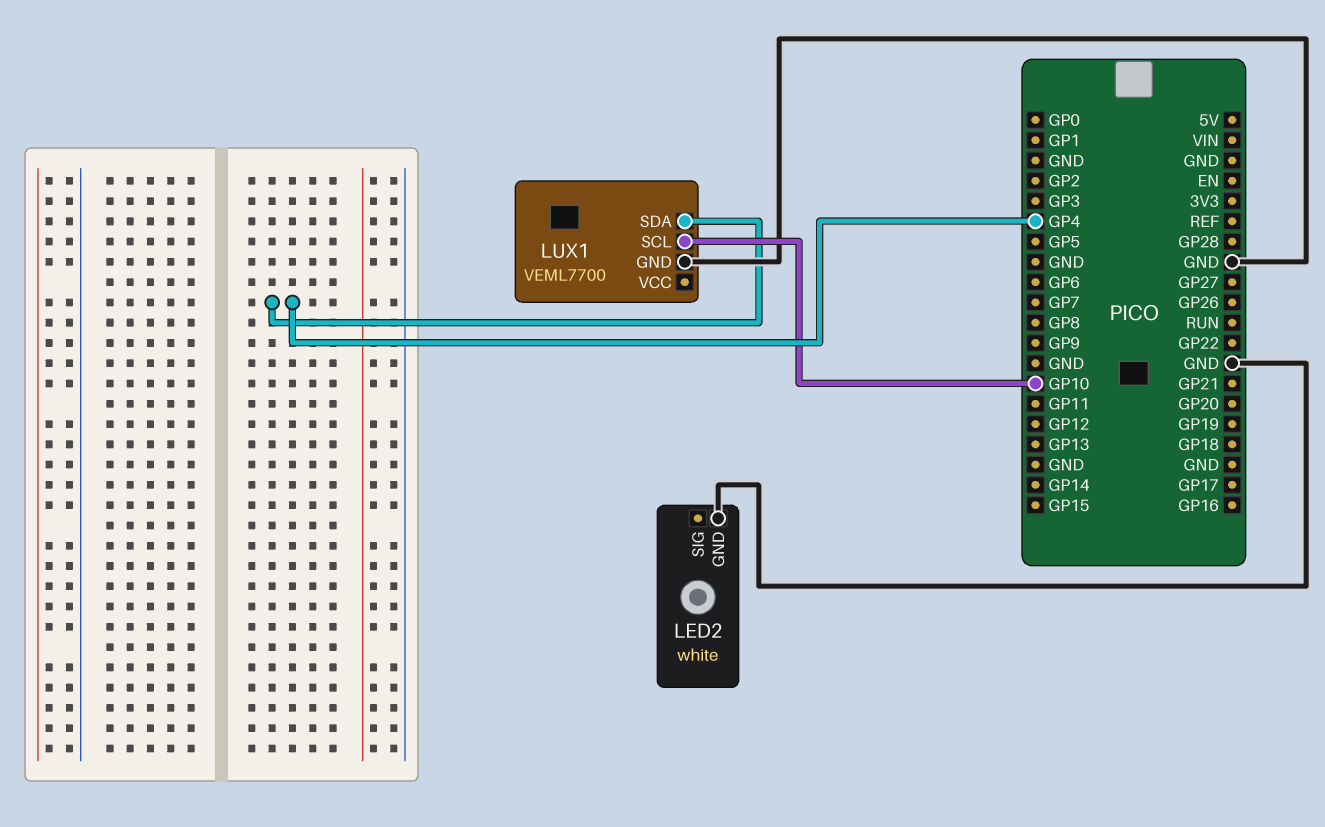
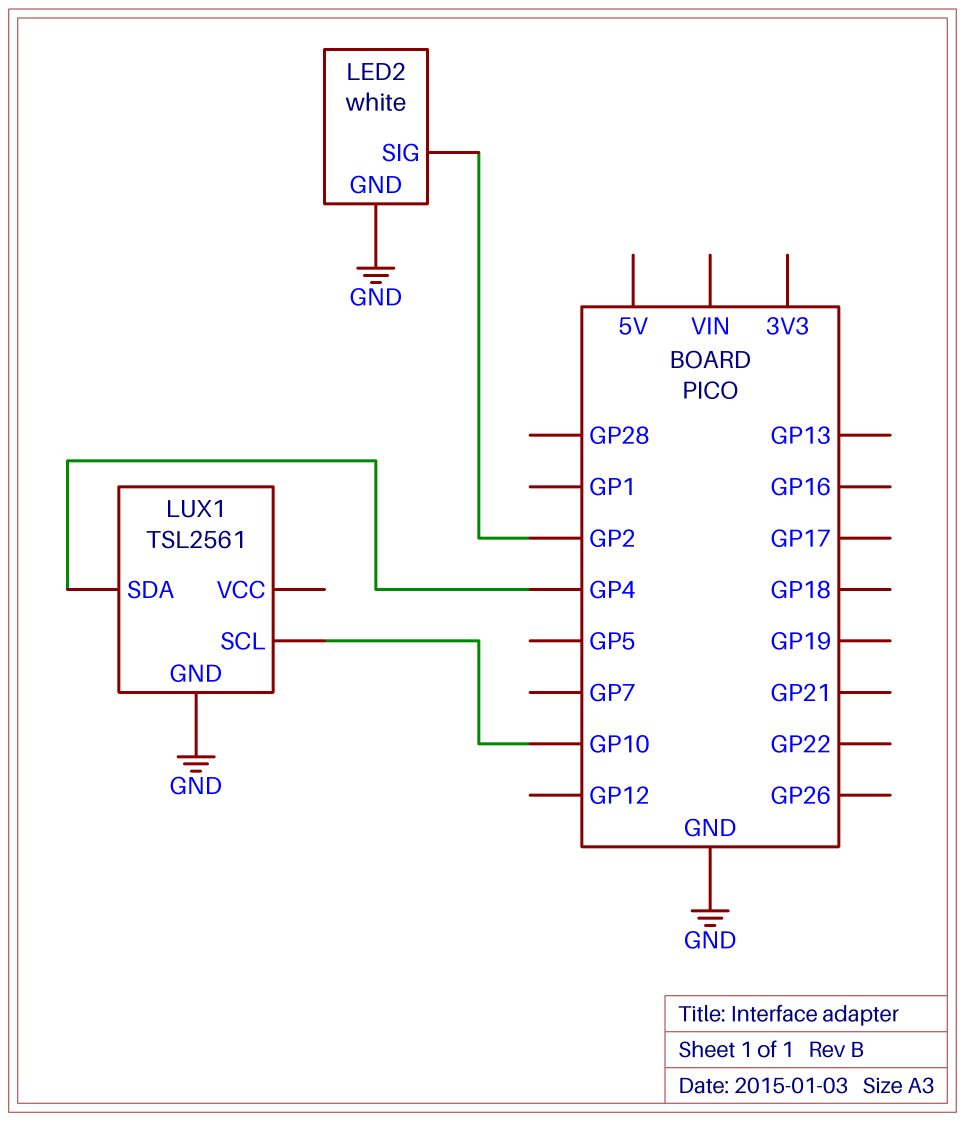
LED2 pin SIG: none -> GP2
LUX1: VEML7700 -> TSL2561

